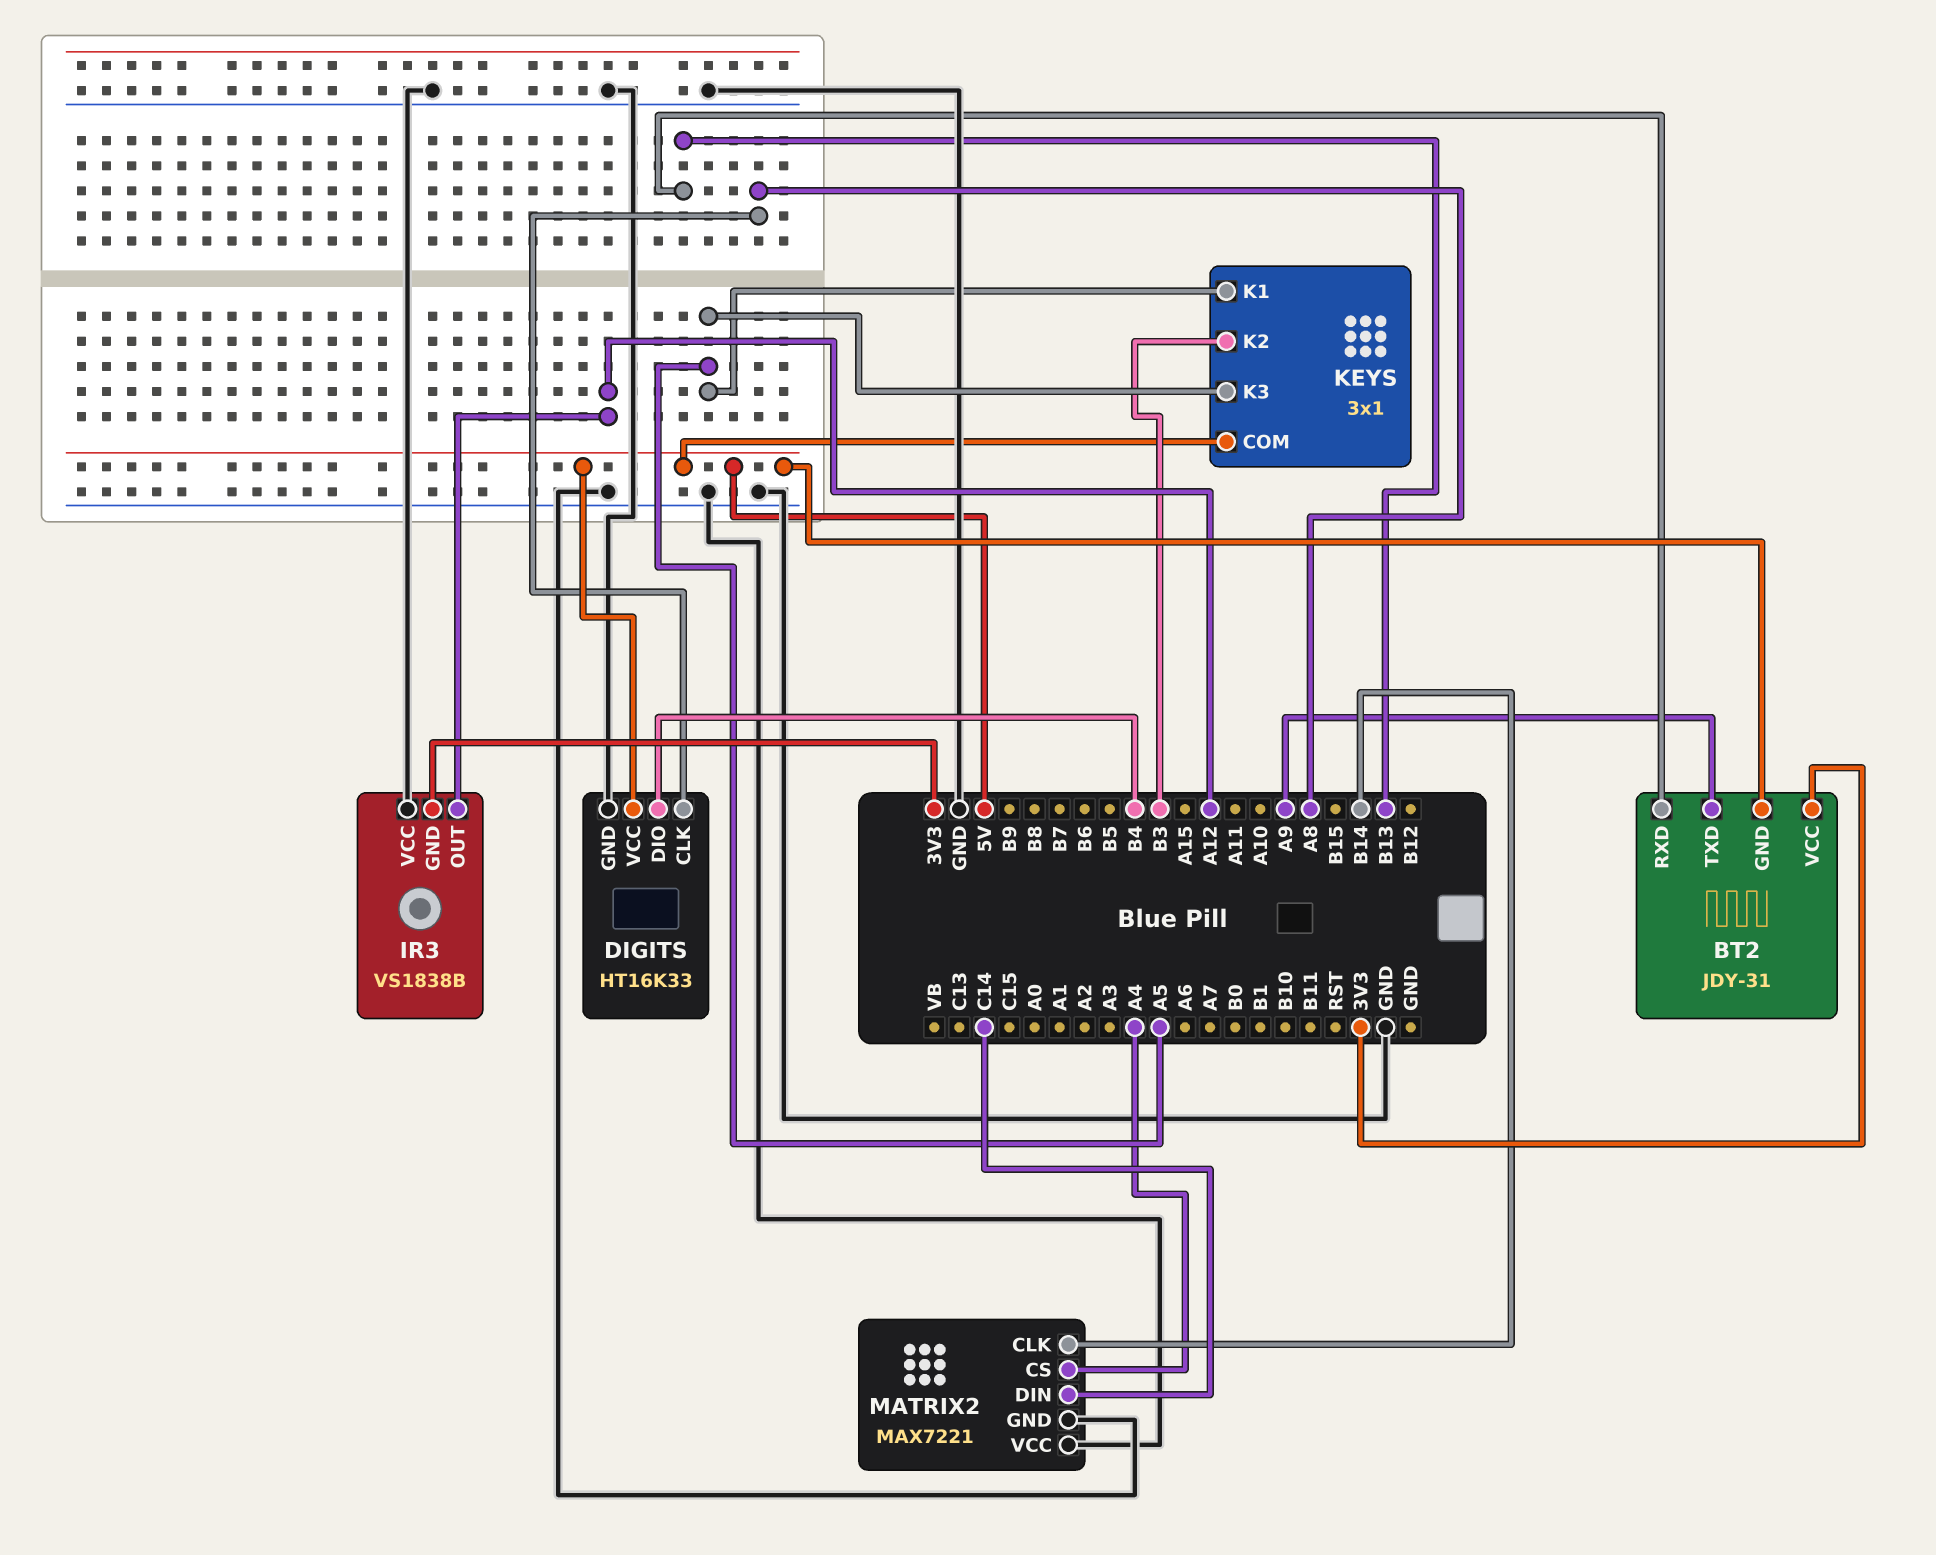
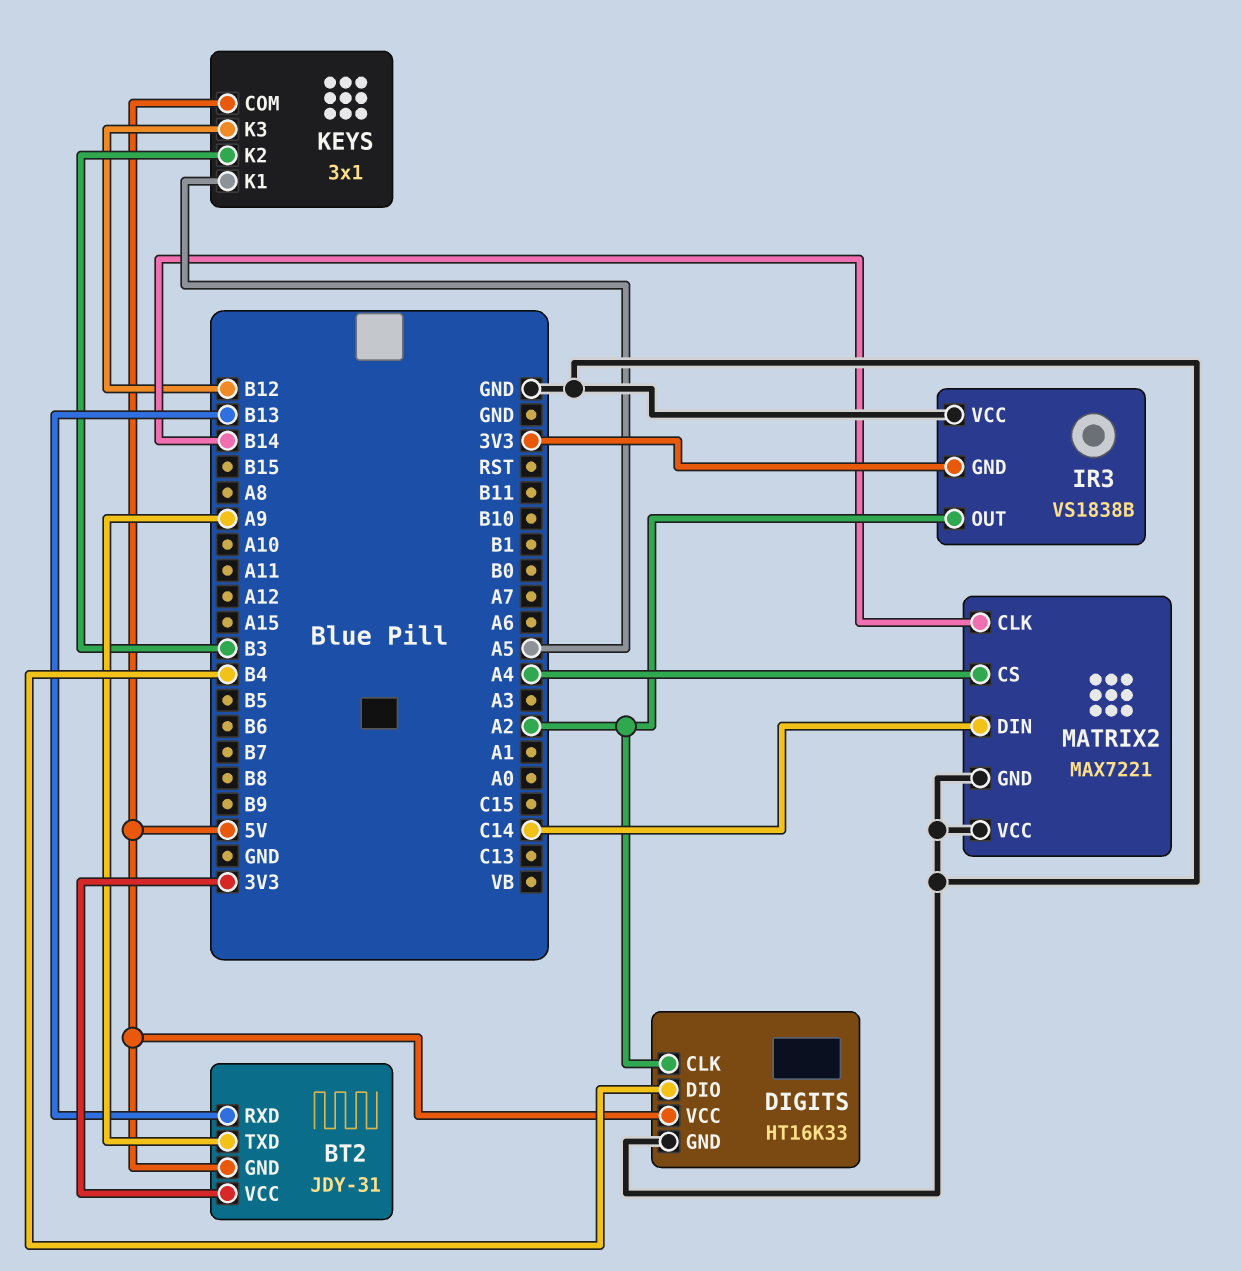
DIGITS pin CLK: A8 -> A2
IR3 pin OUT: A12 -> A2
KEYS pin K3: A5 -> B12

